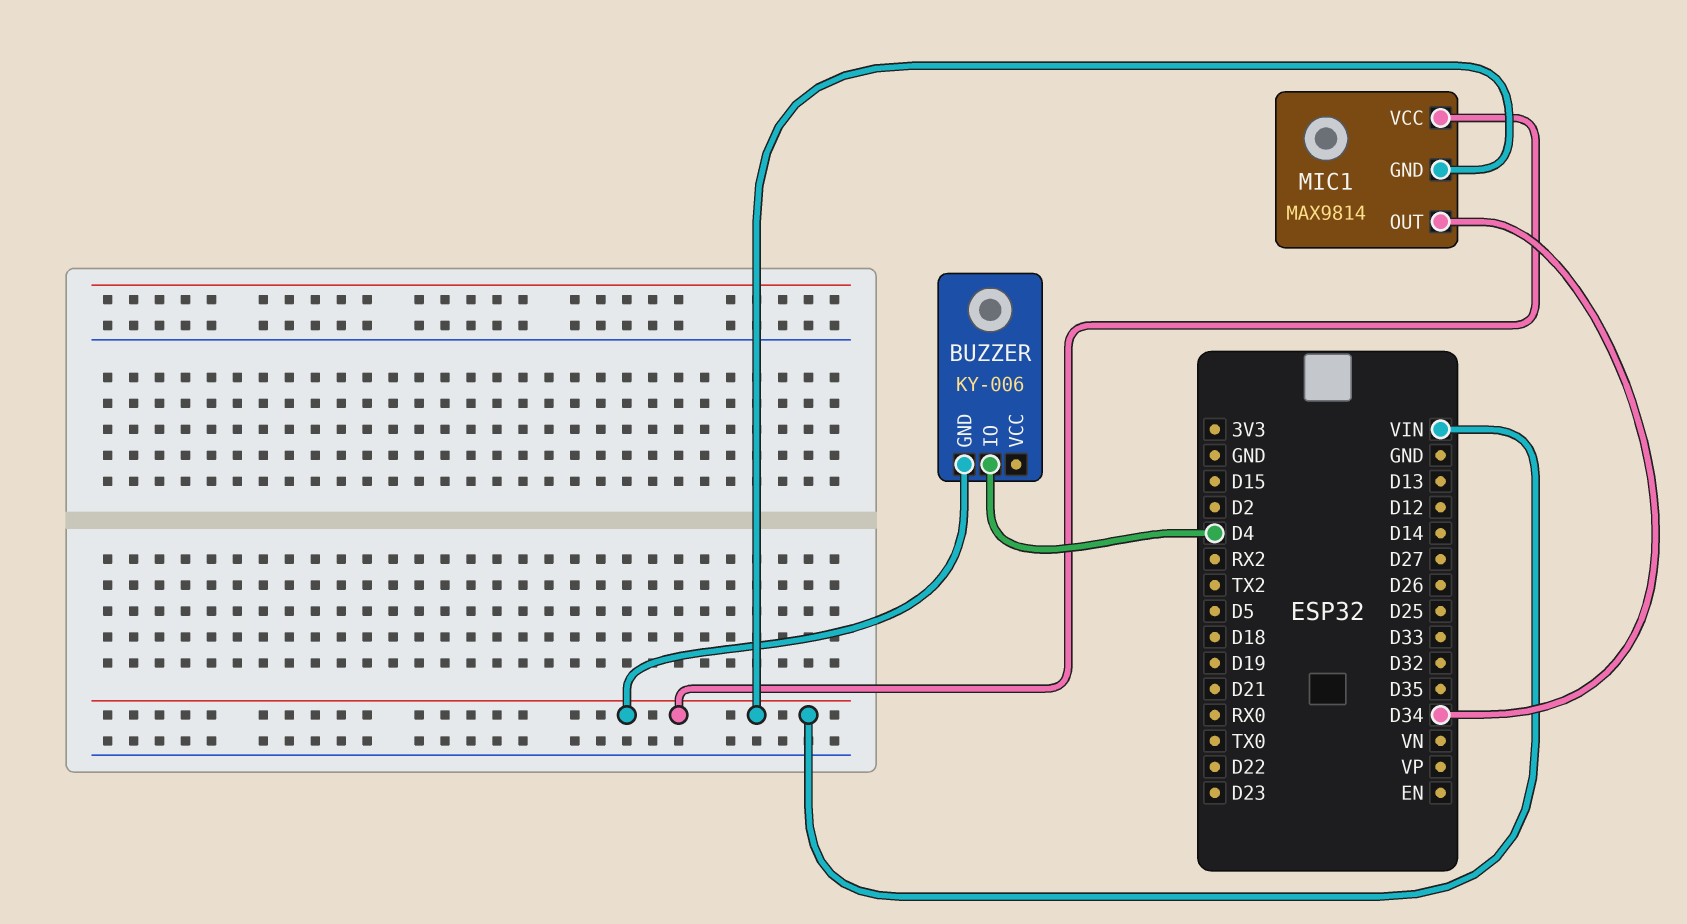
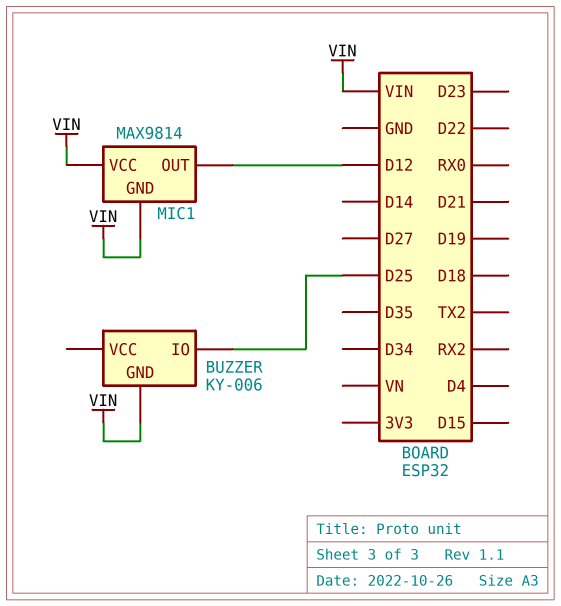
BUZZER pin IO: D4 -> D25
MIC1 pin OUT: D34 -> D12

